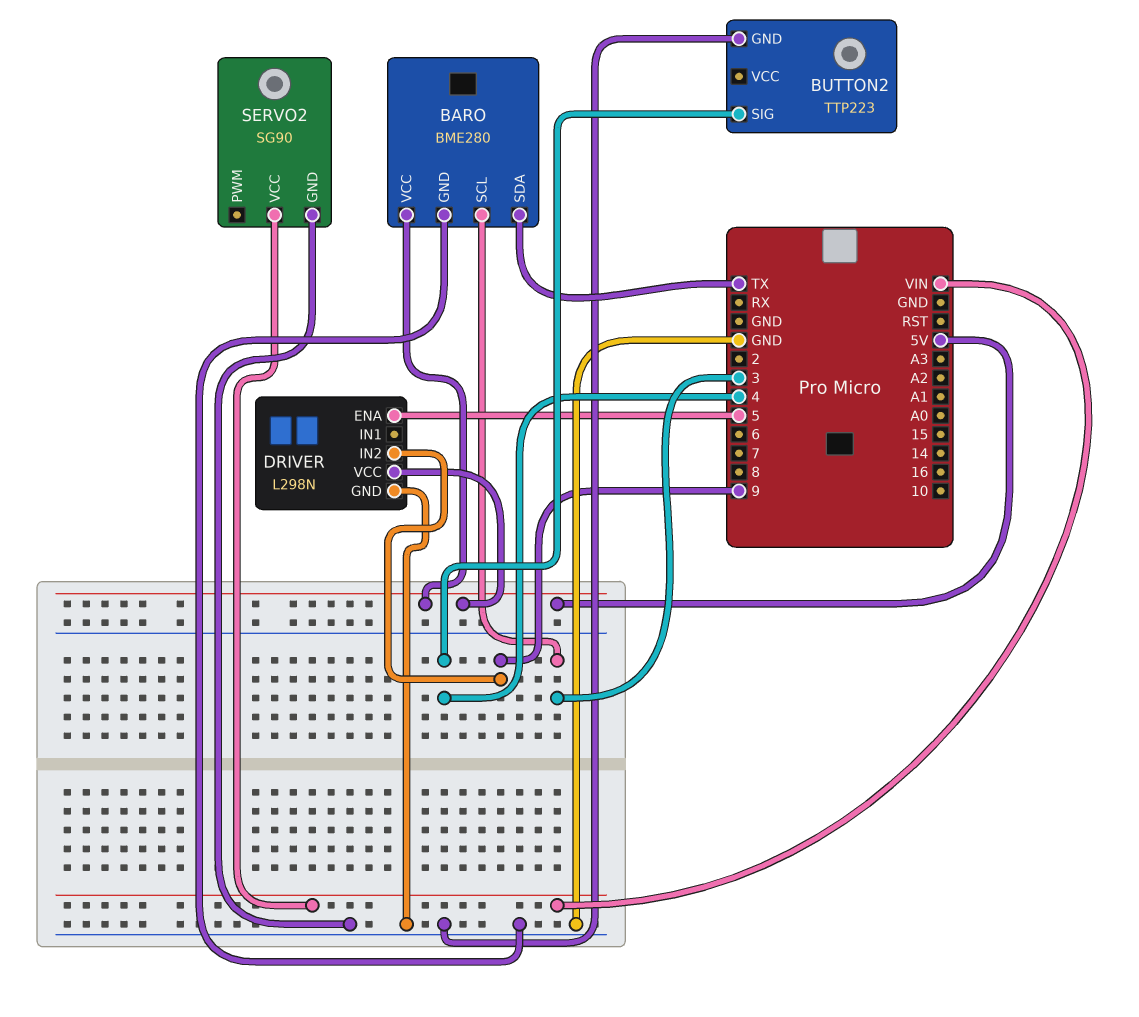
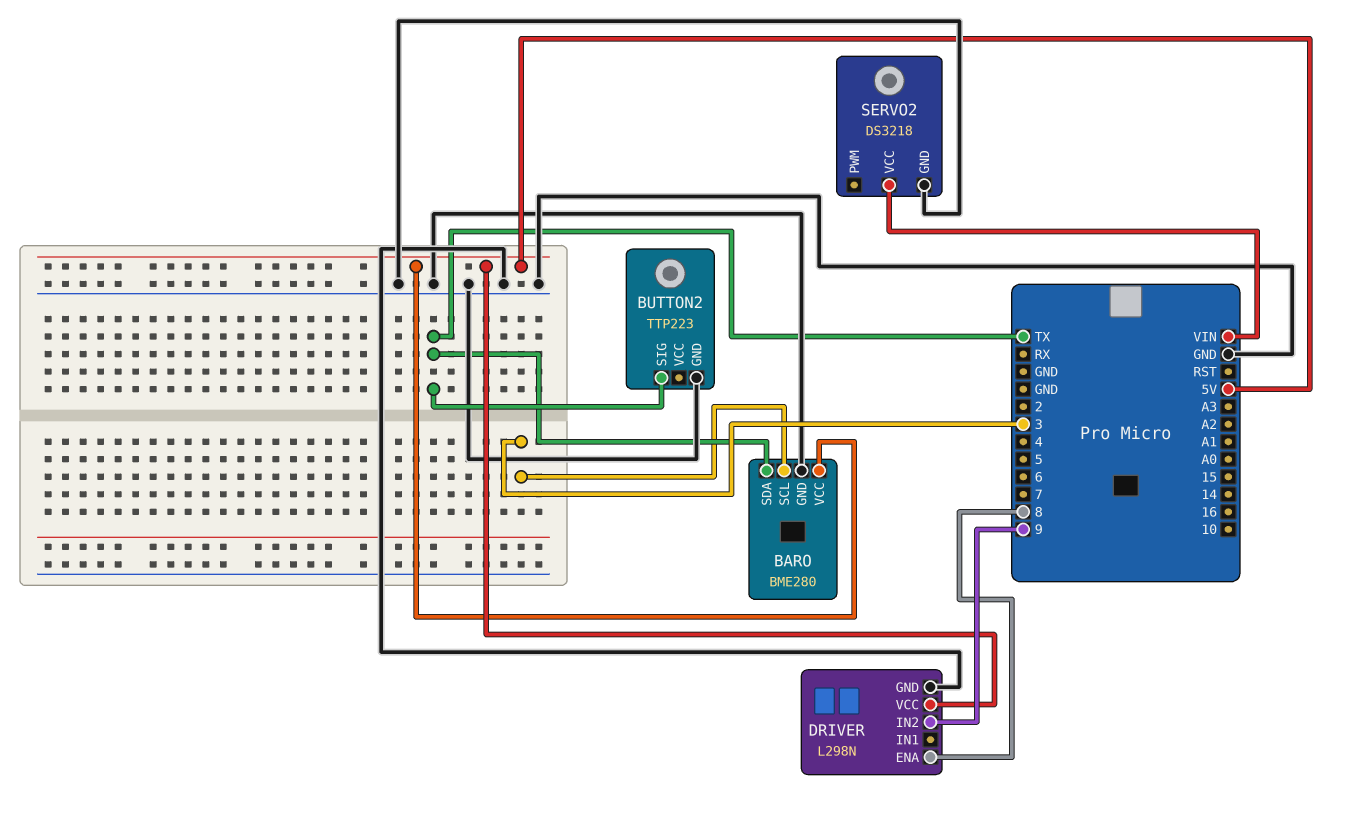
BUTTON2 pin SIG: 4 -> TX
DRIVER pin ENA: 5 -> 8
SERVO2: SG90 -> DS3218

